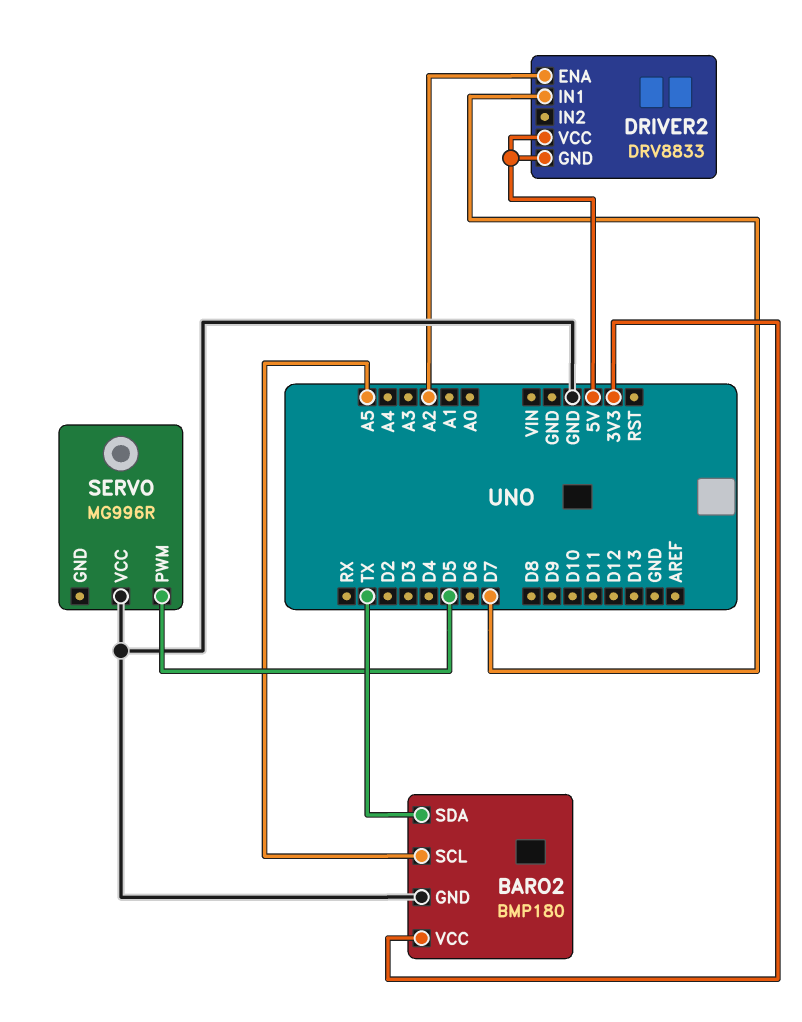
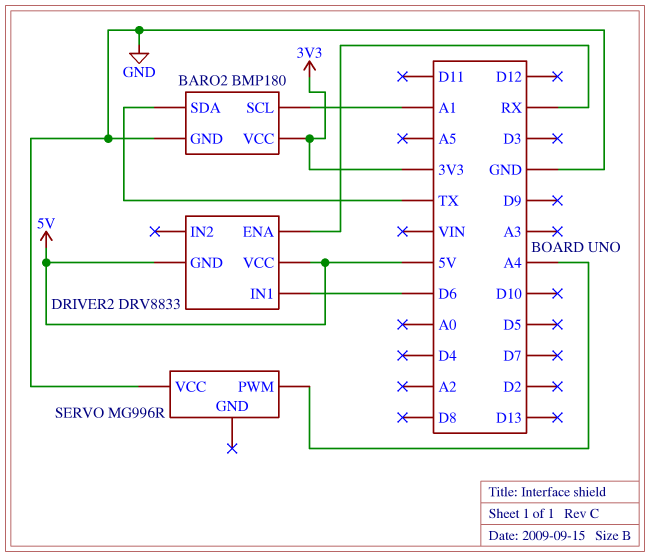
BARO2 pin SCL: A5 -> A1
DRIVER2 pin ENA: A2 -> RX
DRIVER2 pin IN1: D7 -> D6
SERVO pin PWM: D5 -> A4

